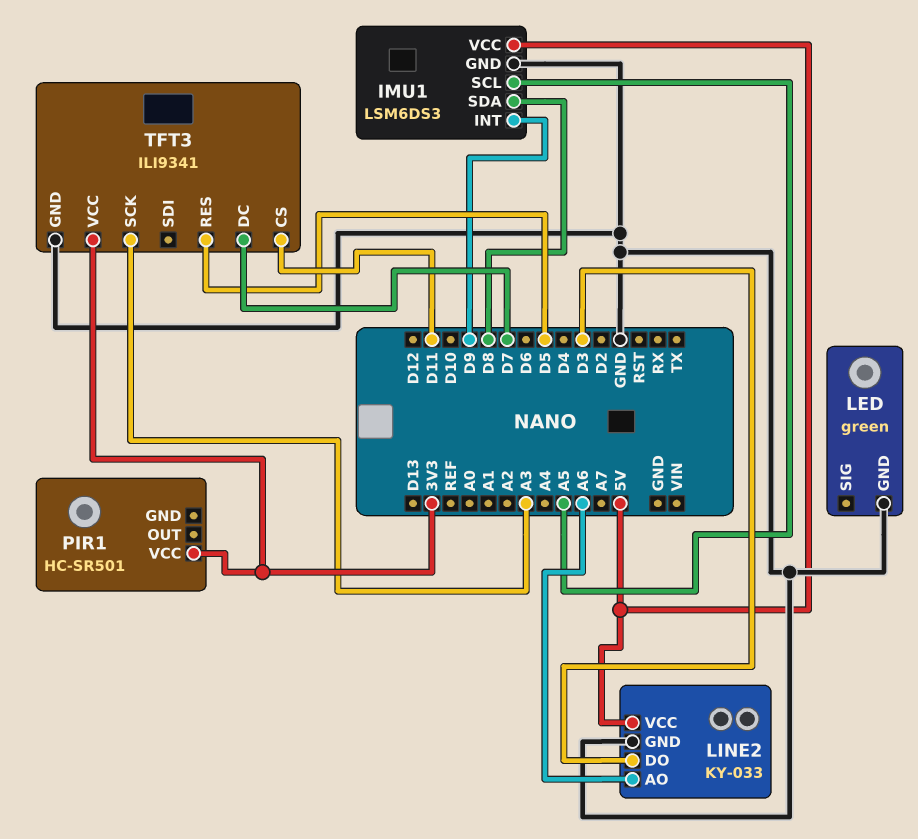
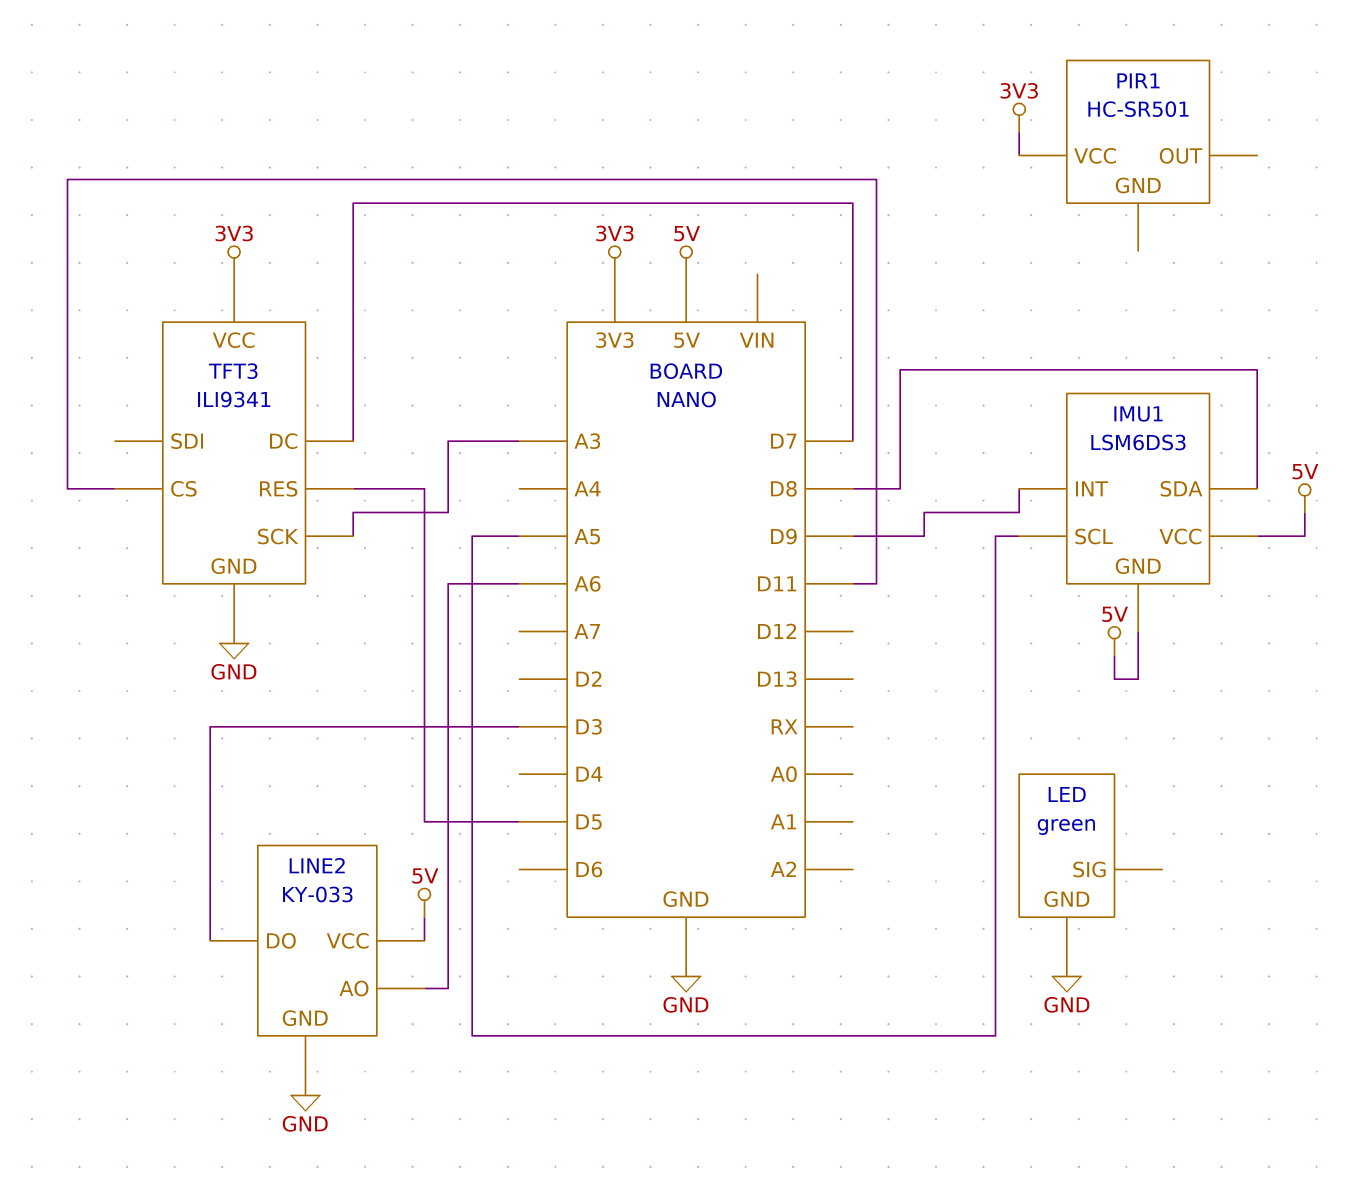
IMU1 pin GND: GND -> 5V

